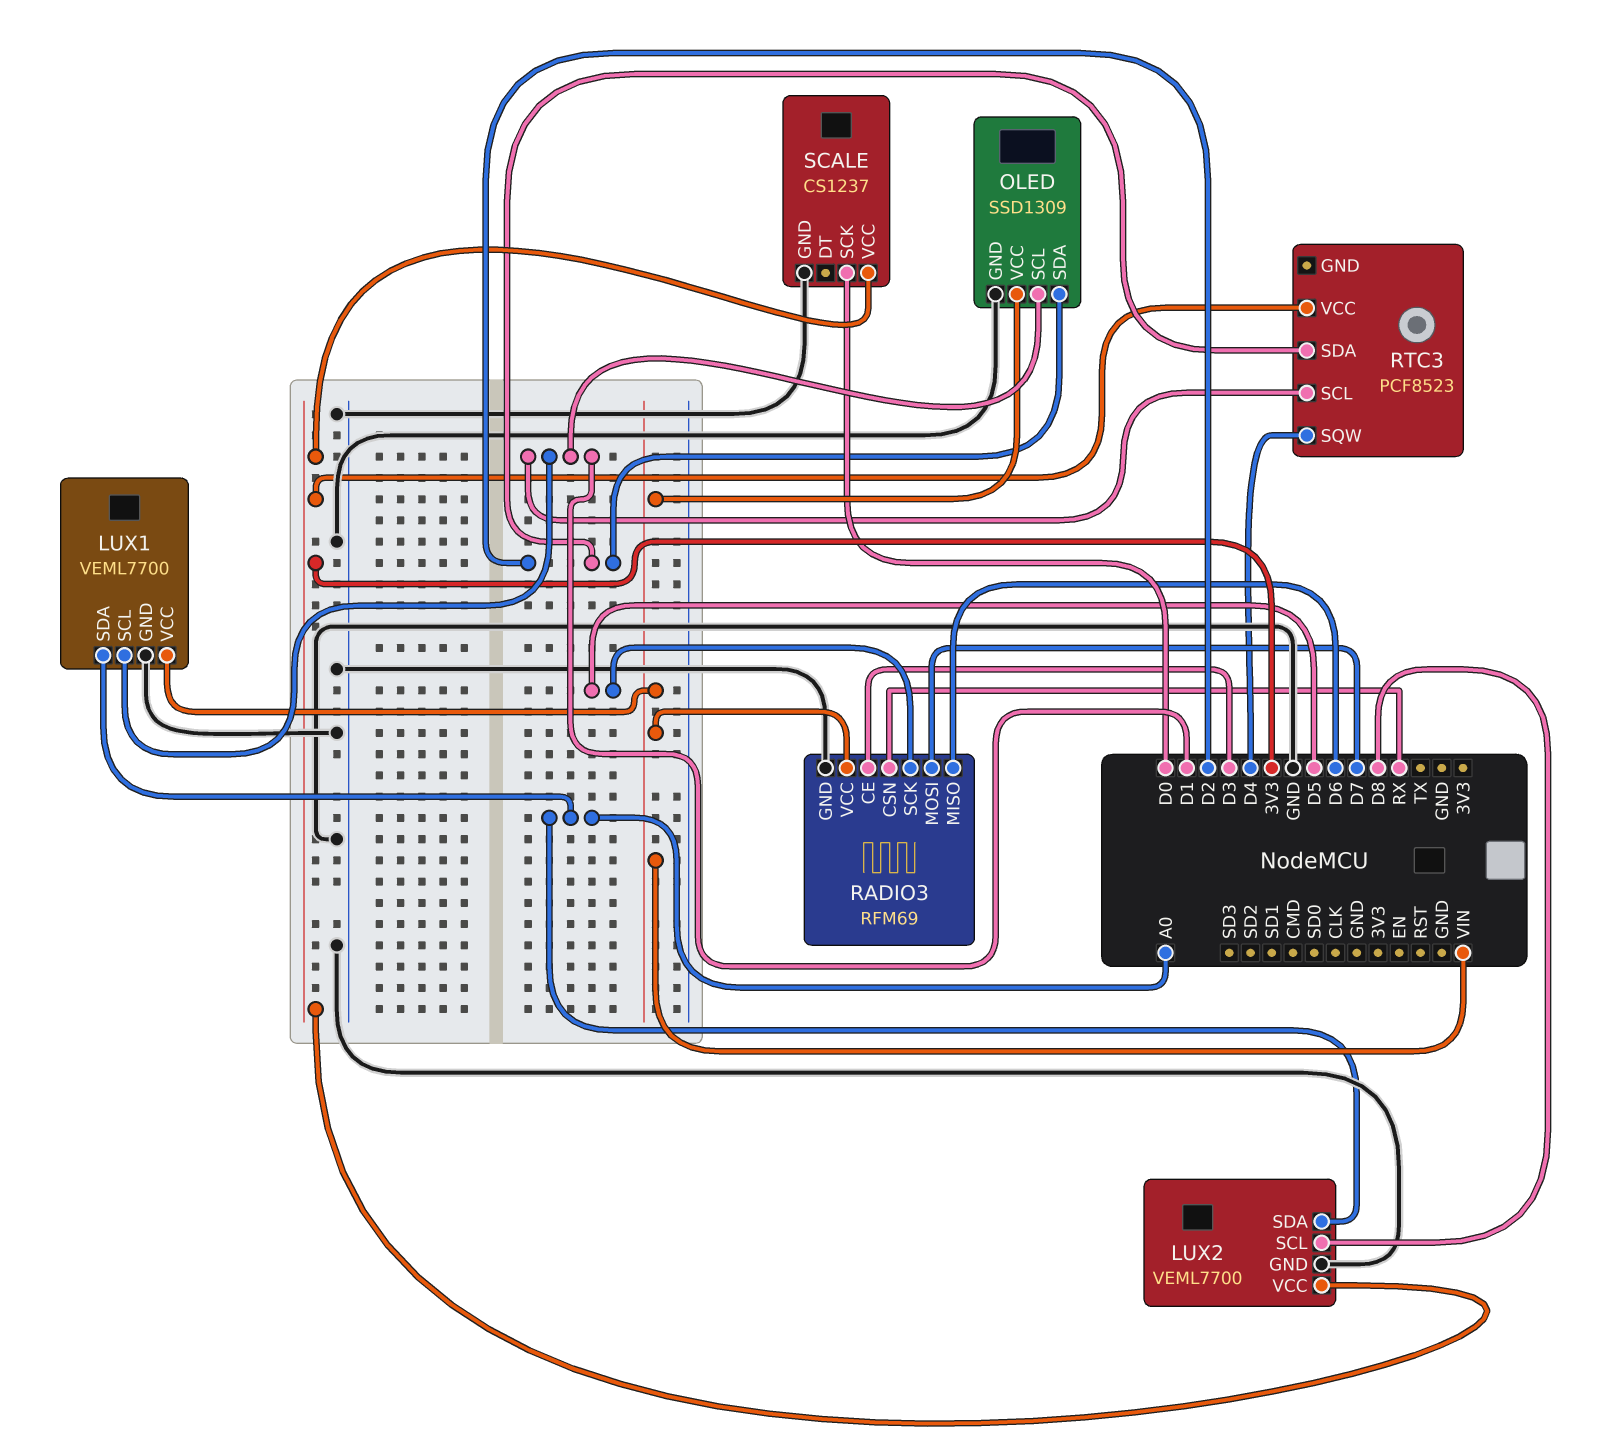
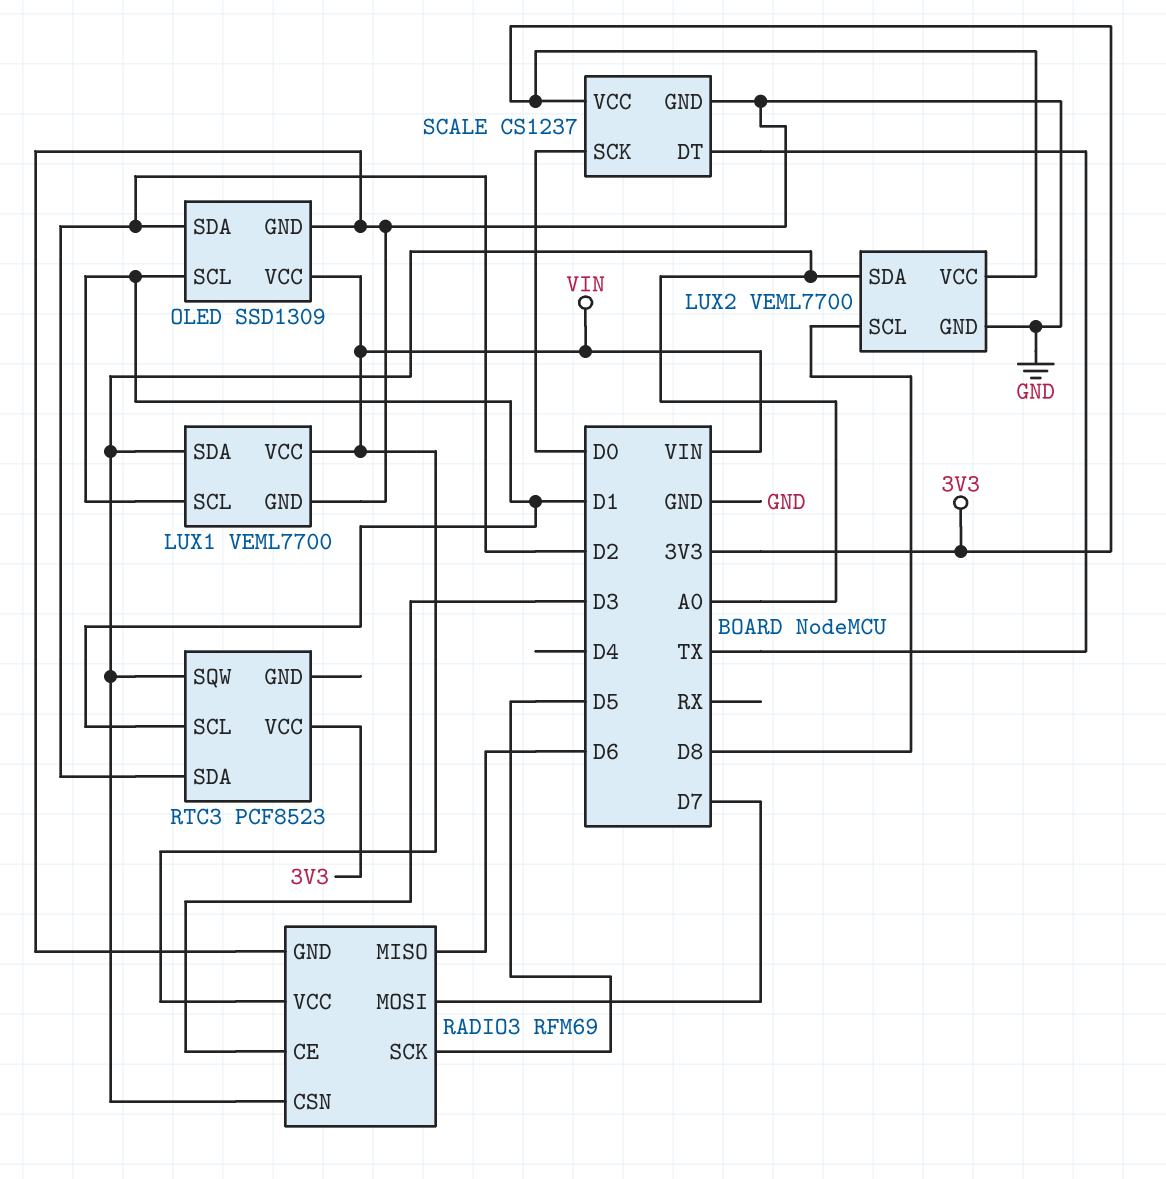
RADIO3 pin CSN: RX -> A0
RTC3 pin SQW: D4 -> A0
SCALE pin DT: none -> TX

